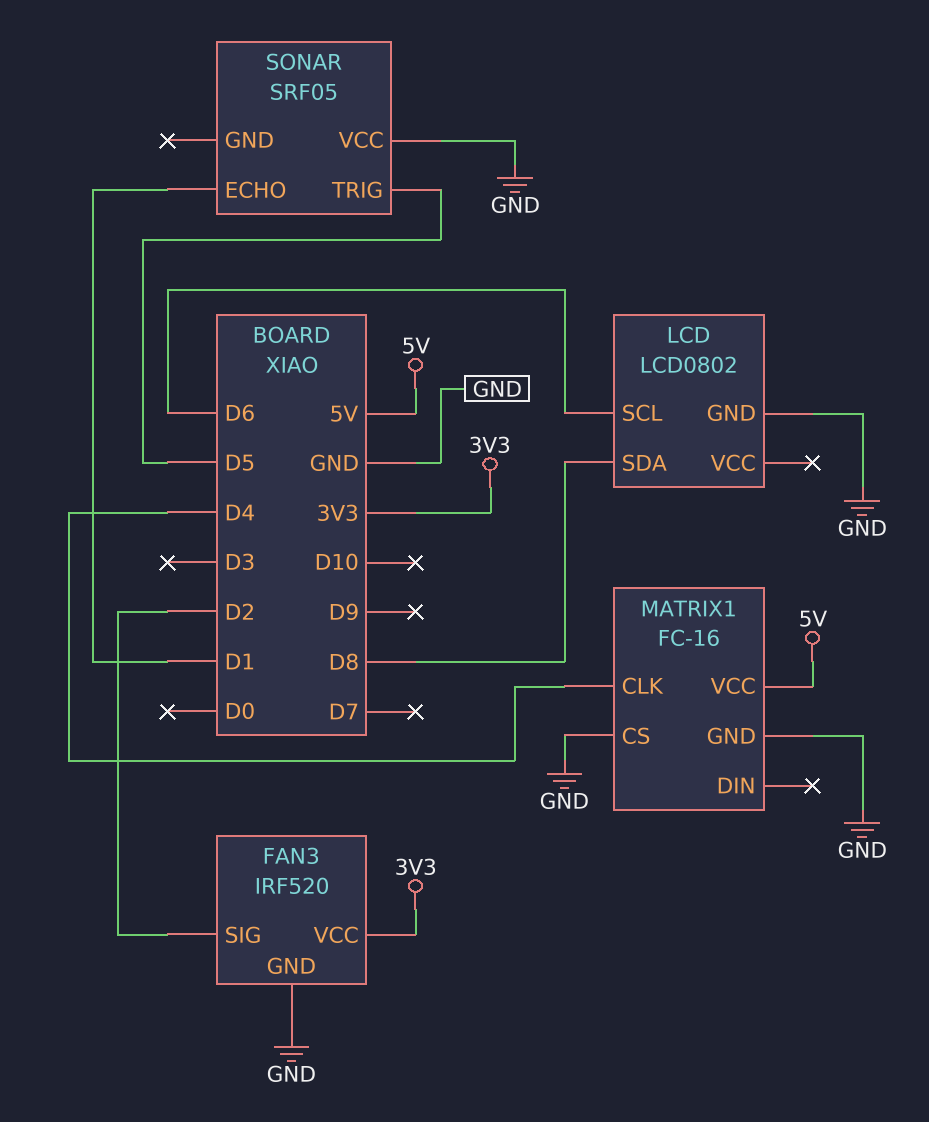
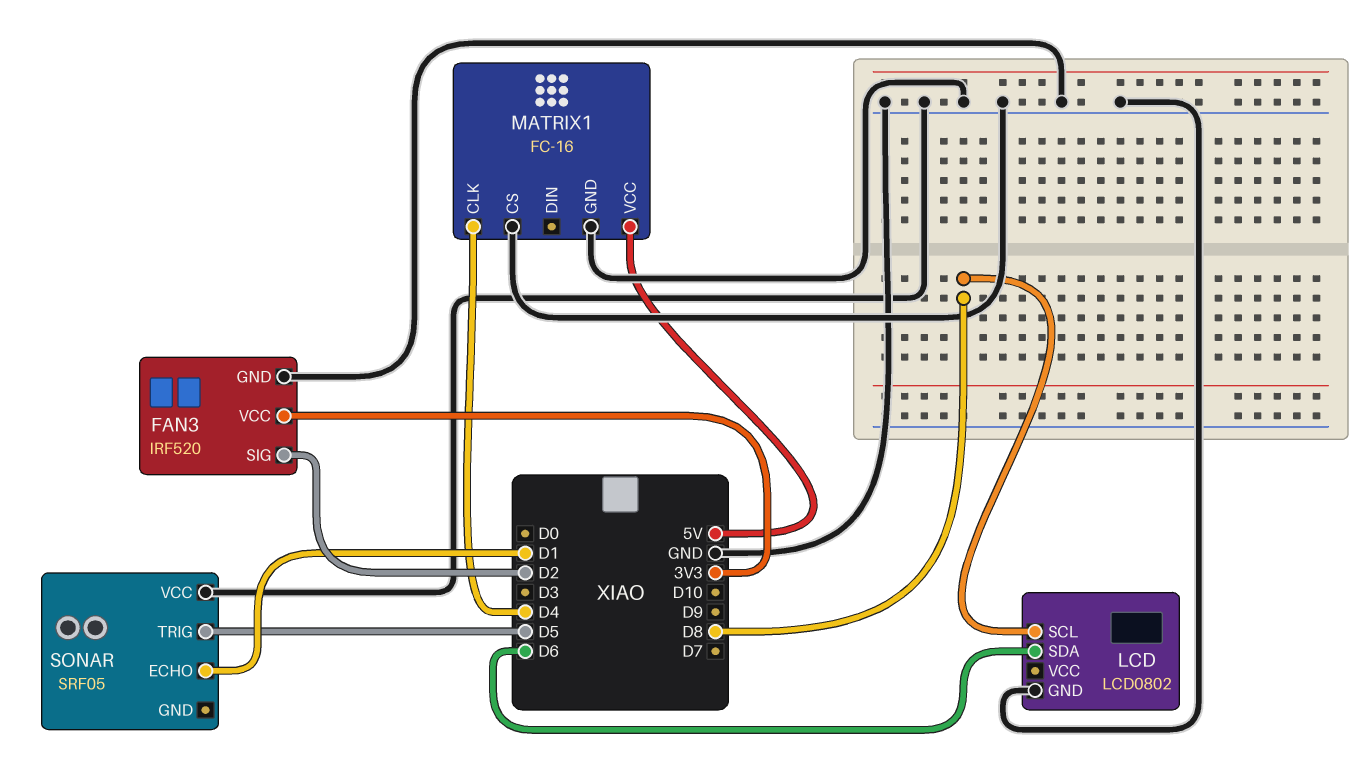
LCD pin SCL: D6 -> D8
LCD pin SDA: D8 -> D6

